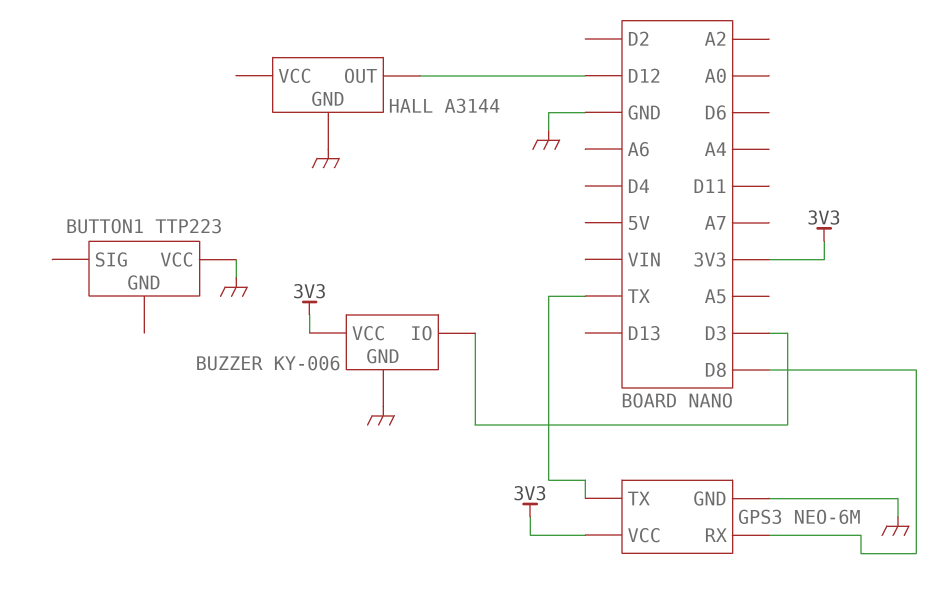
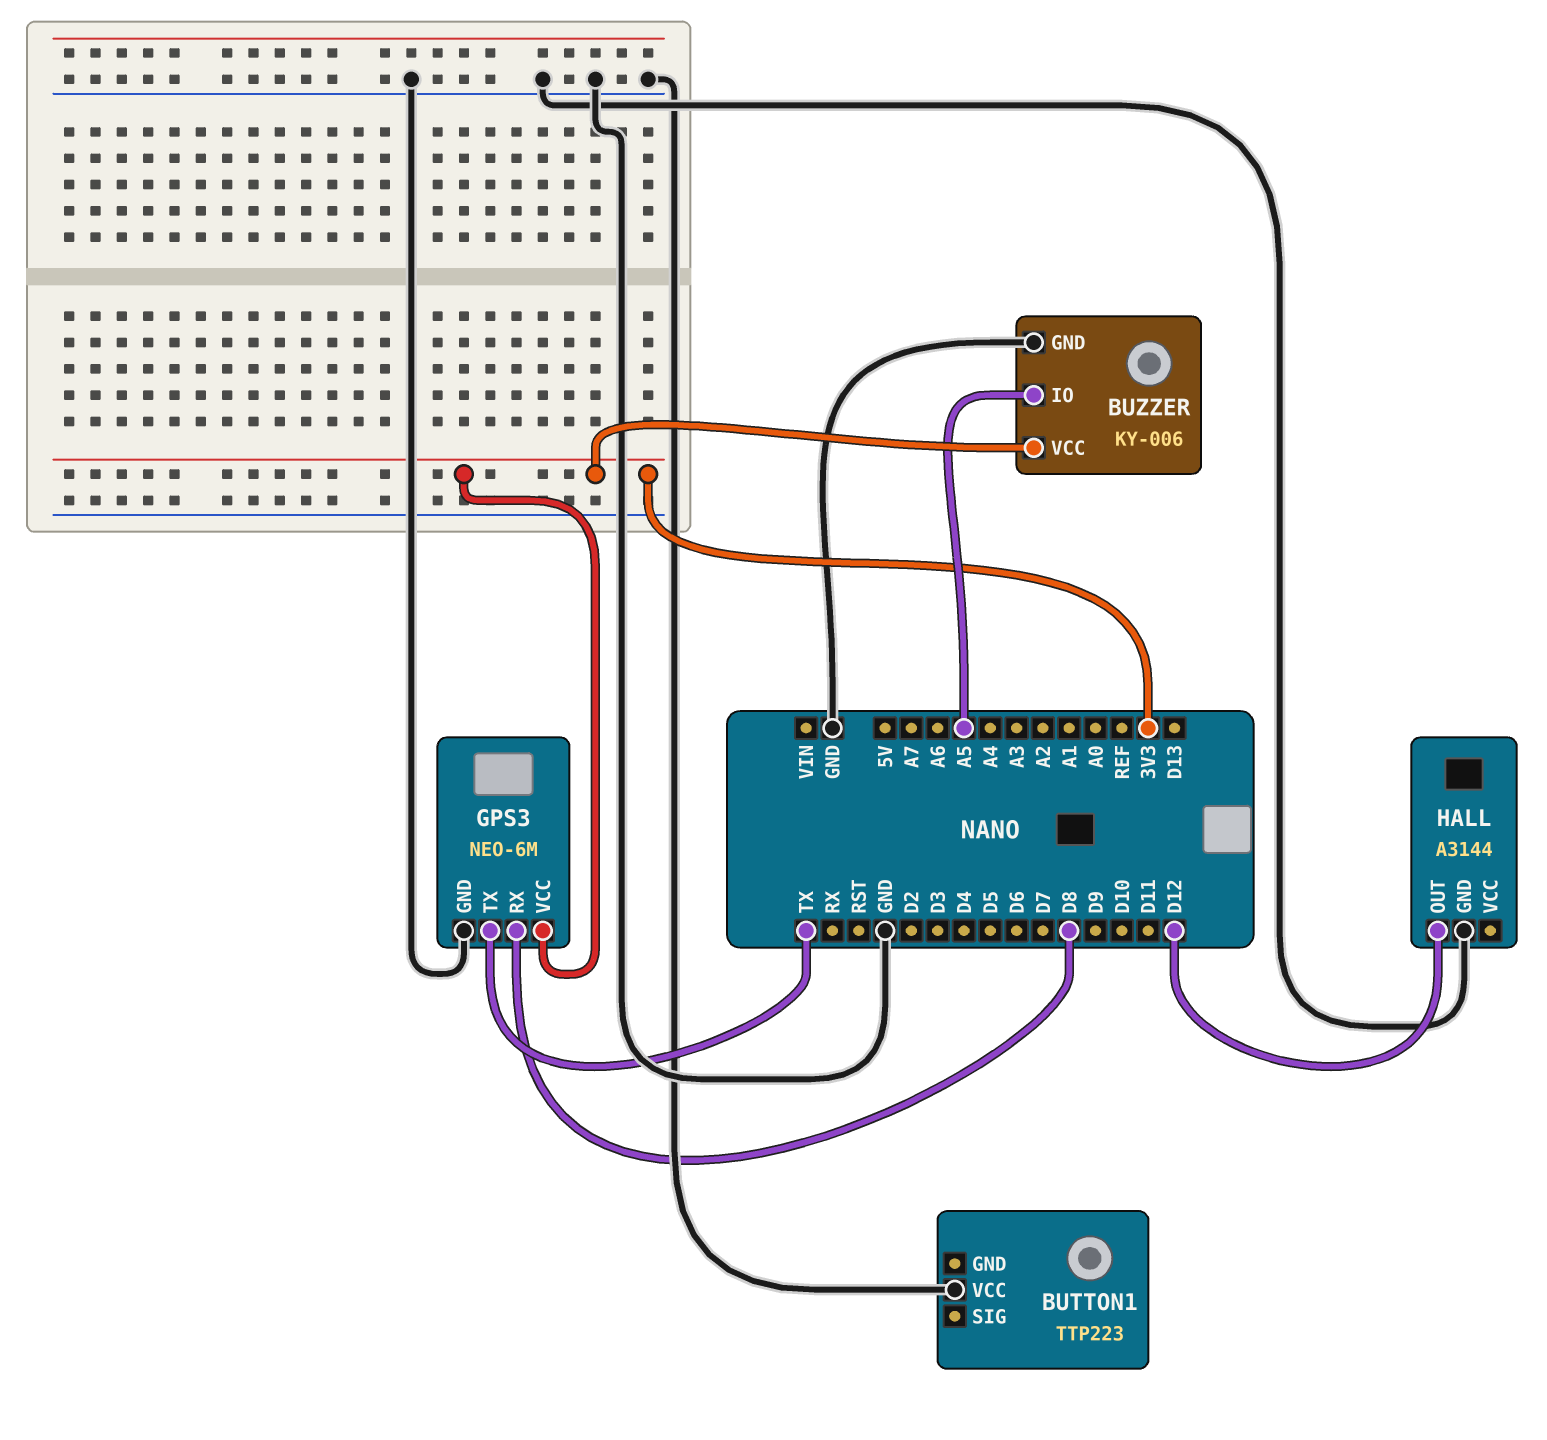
BUZZER pin IO: D3 -> A5

